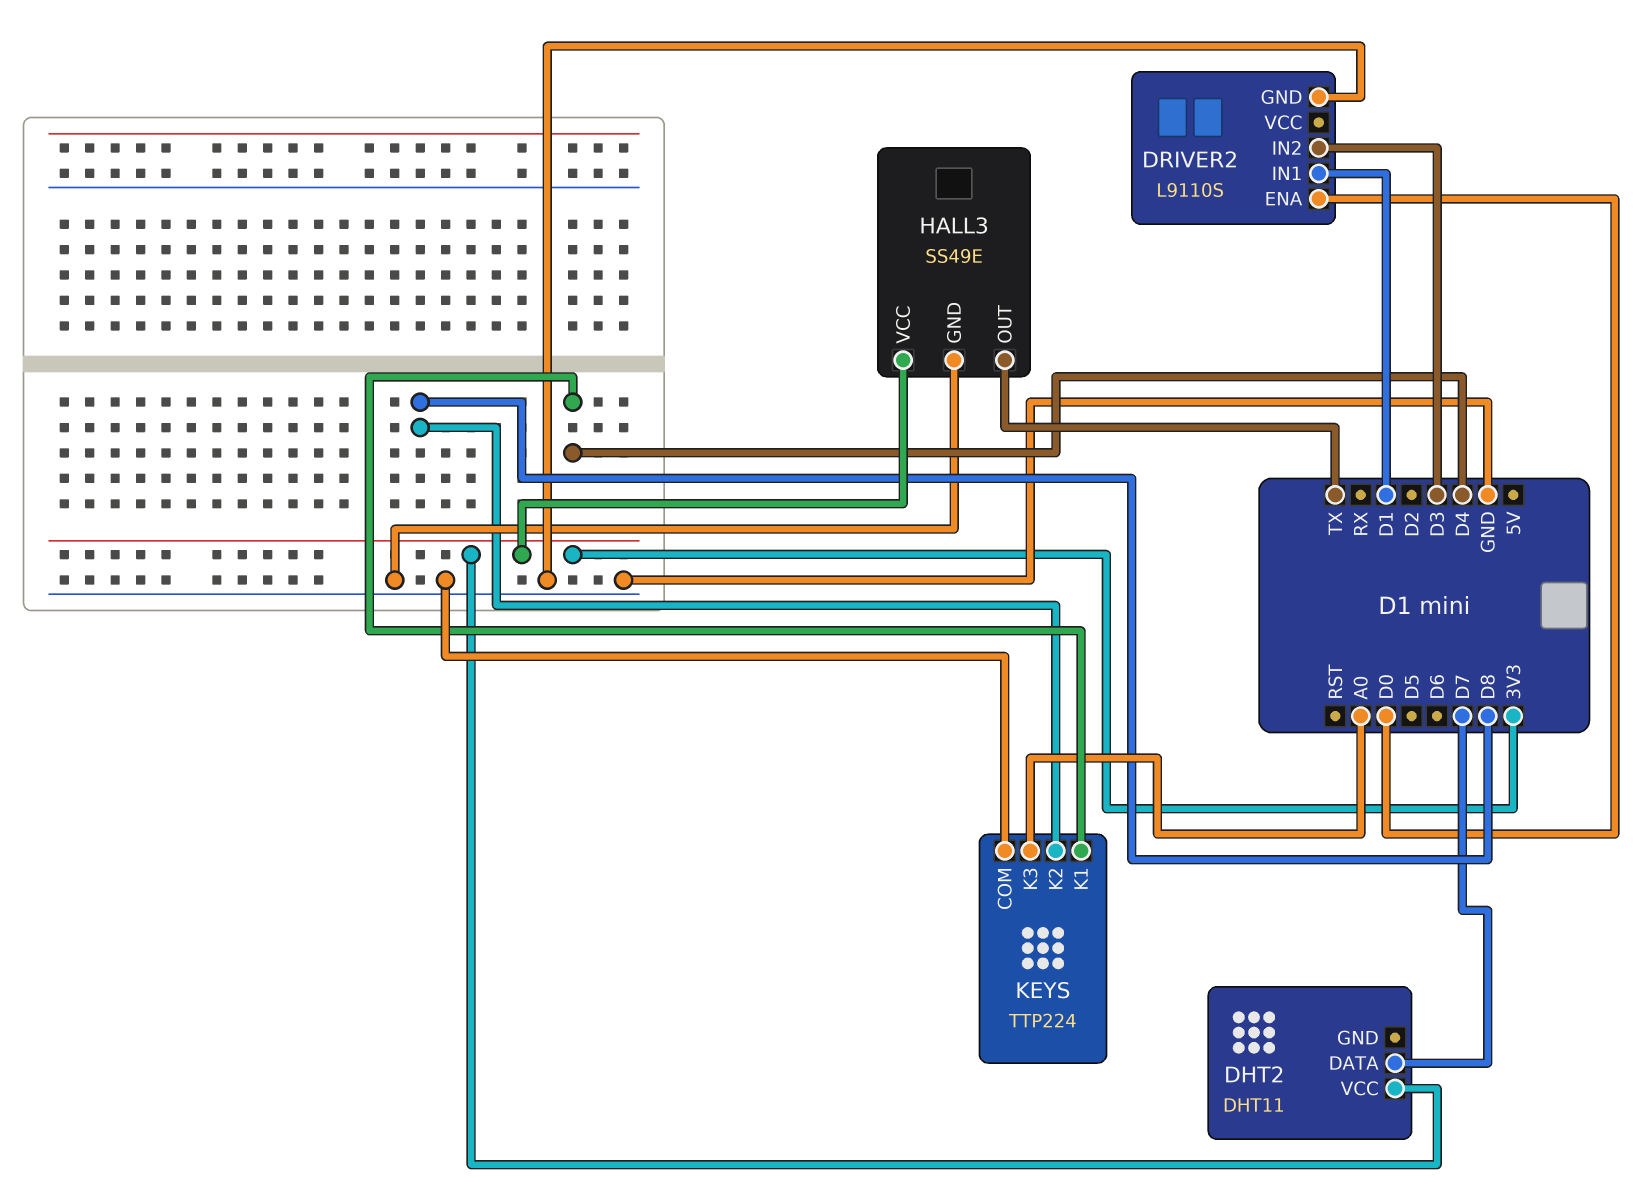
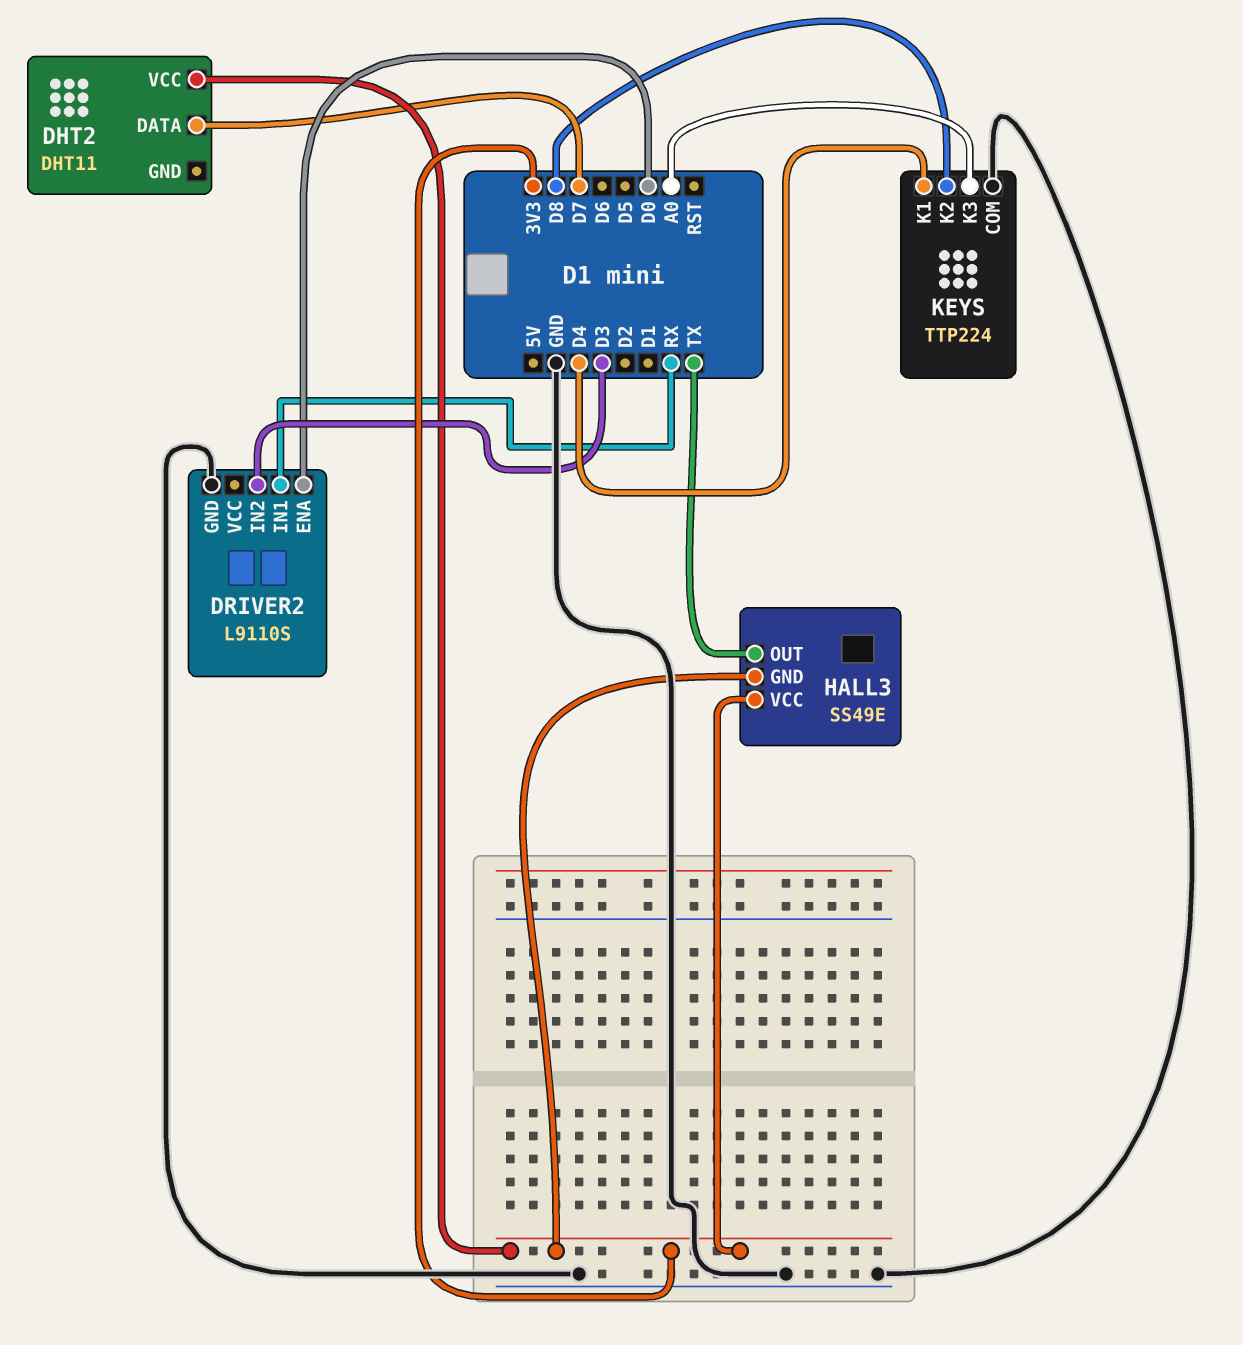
DRIVER2 pin IN1: D1 -> RX
HALL3 pin GND: GND -> 3V3

